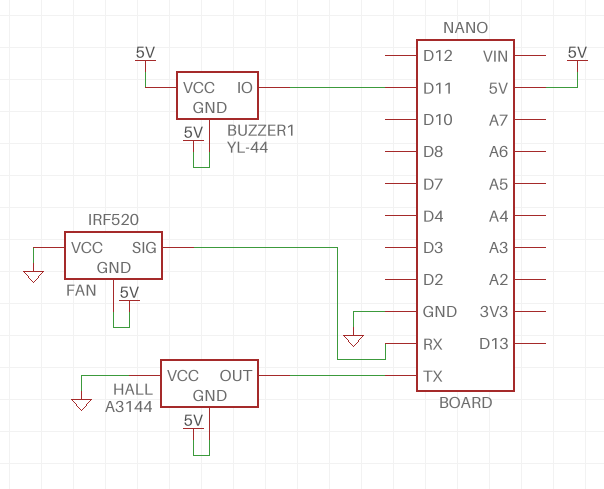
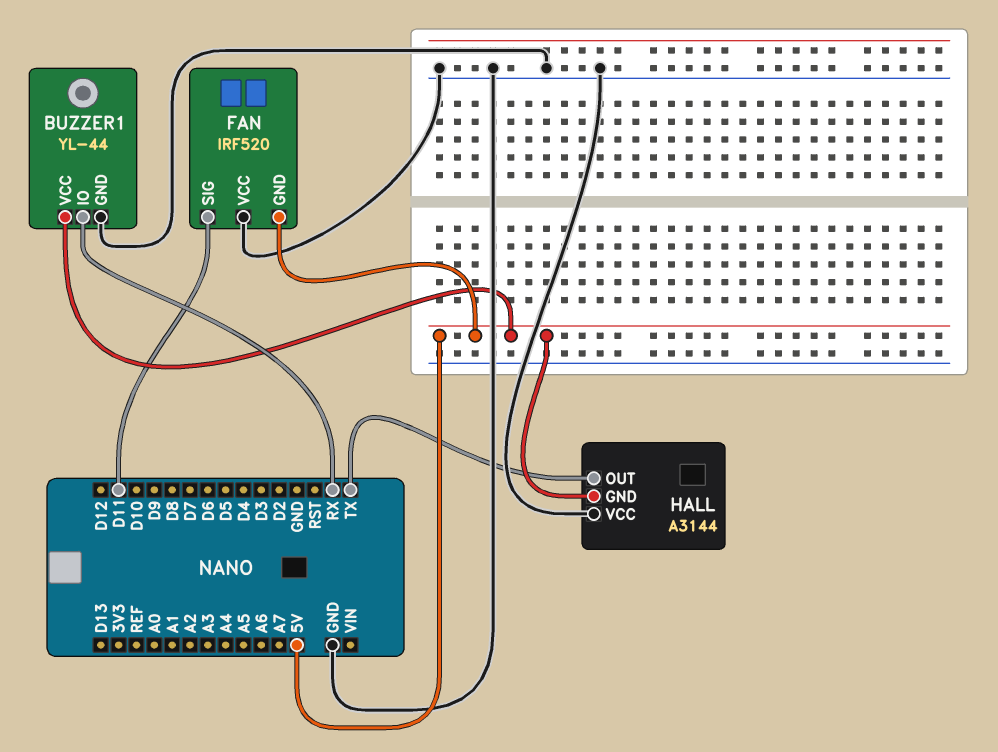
BUZZER1 pin GND: 5V -> GND
BUZZER1 pin IO: D11 -> RX
FAN pin SIG: RX -> D11

